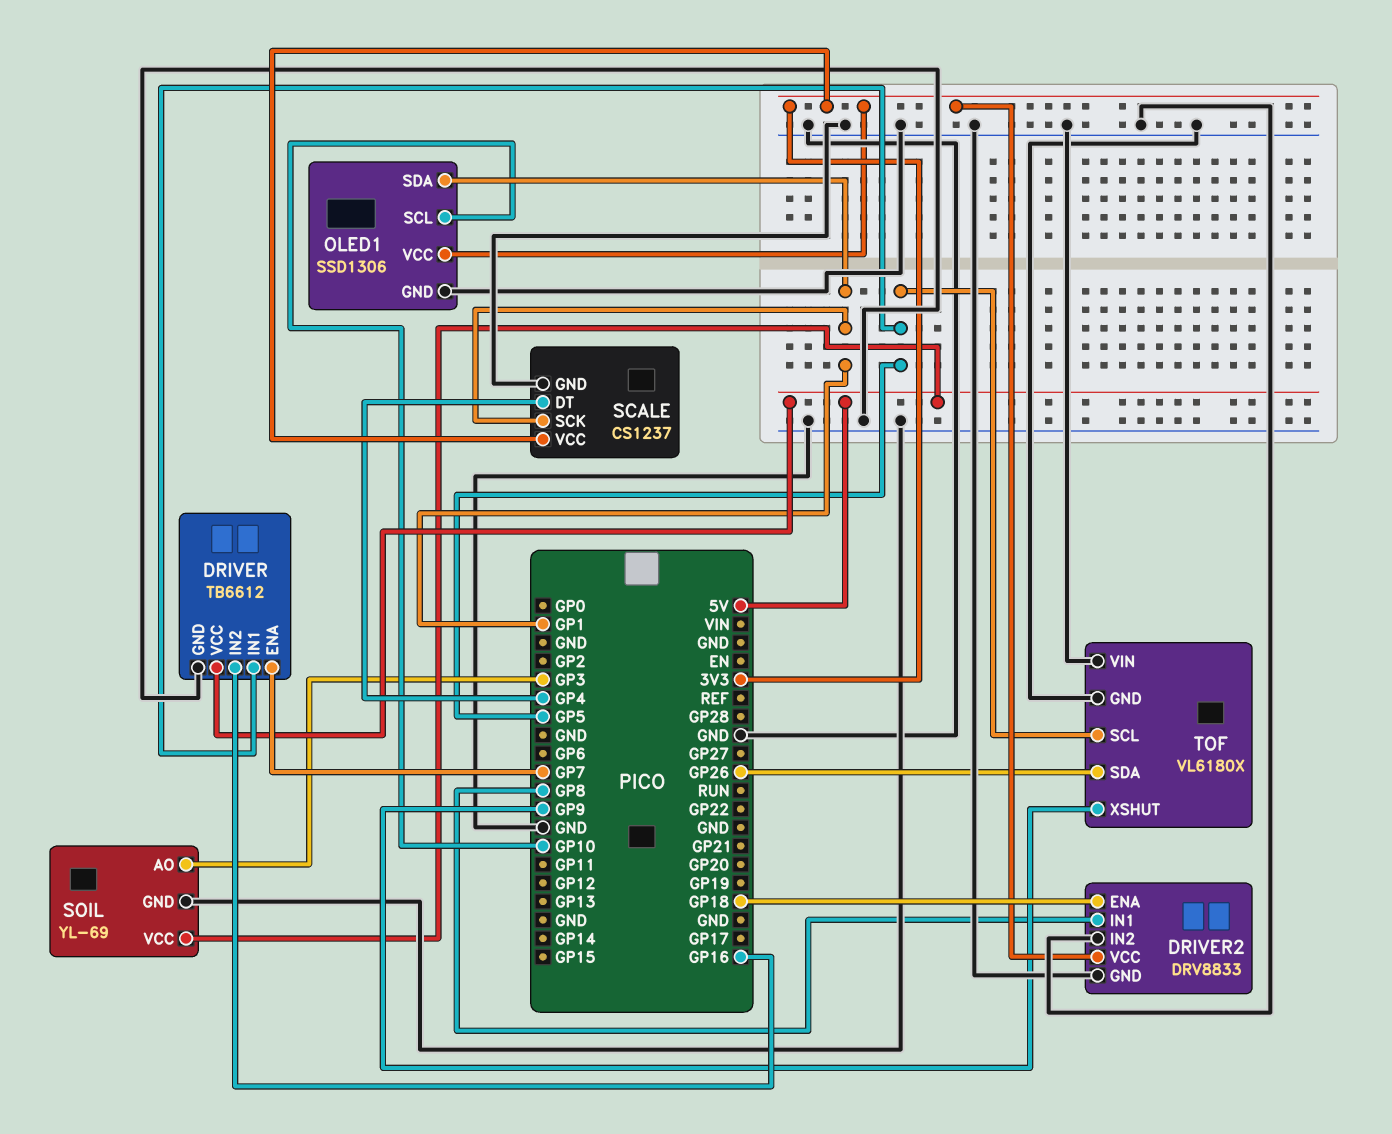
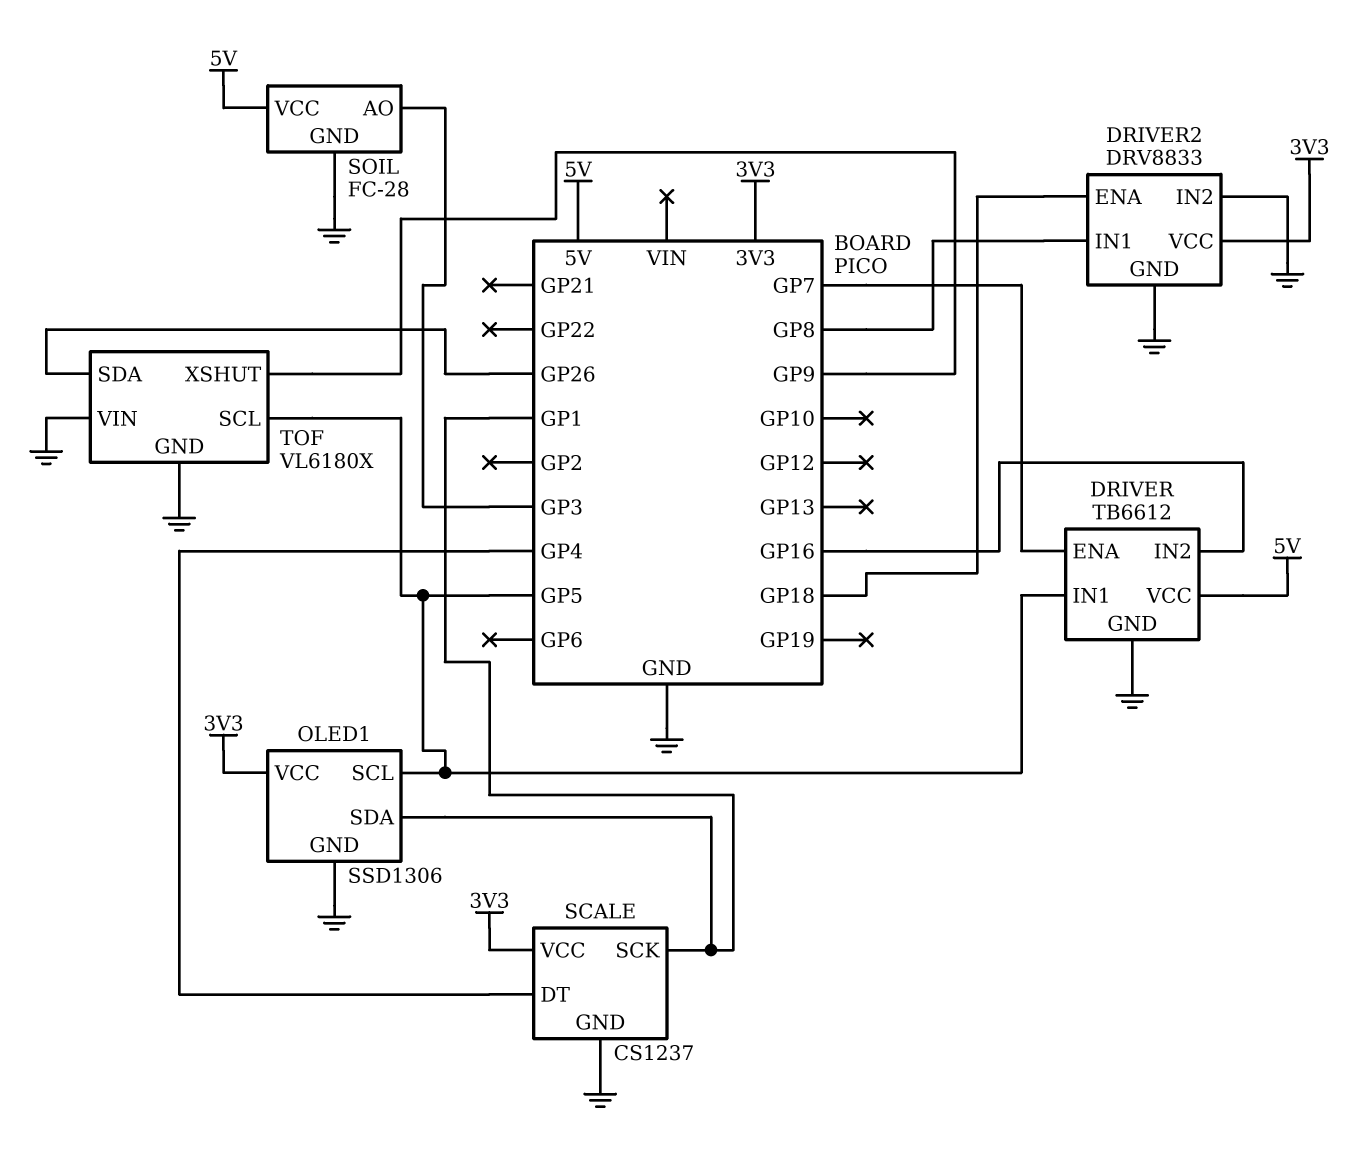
OLED1 pin SCL: GP10 -> GP5
SOIL: YL-69 -> FC-28

